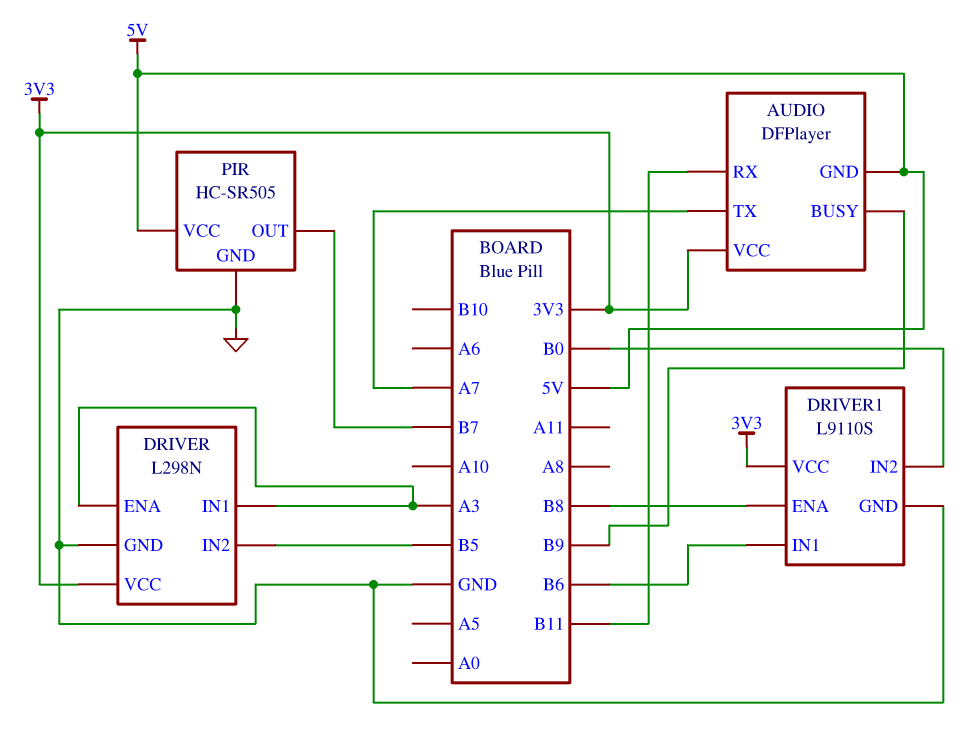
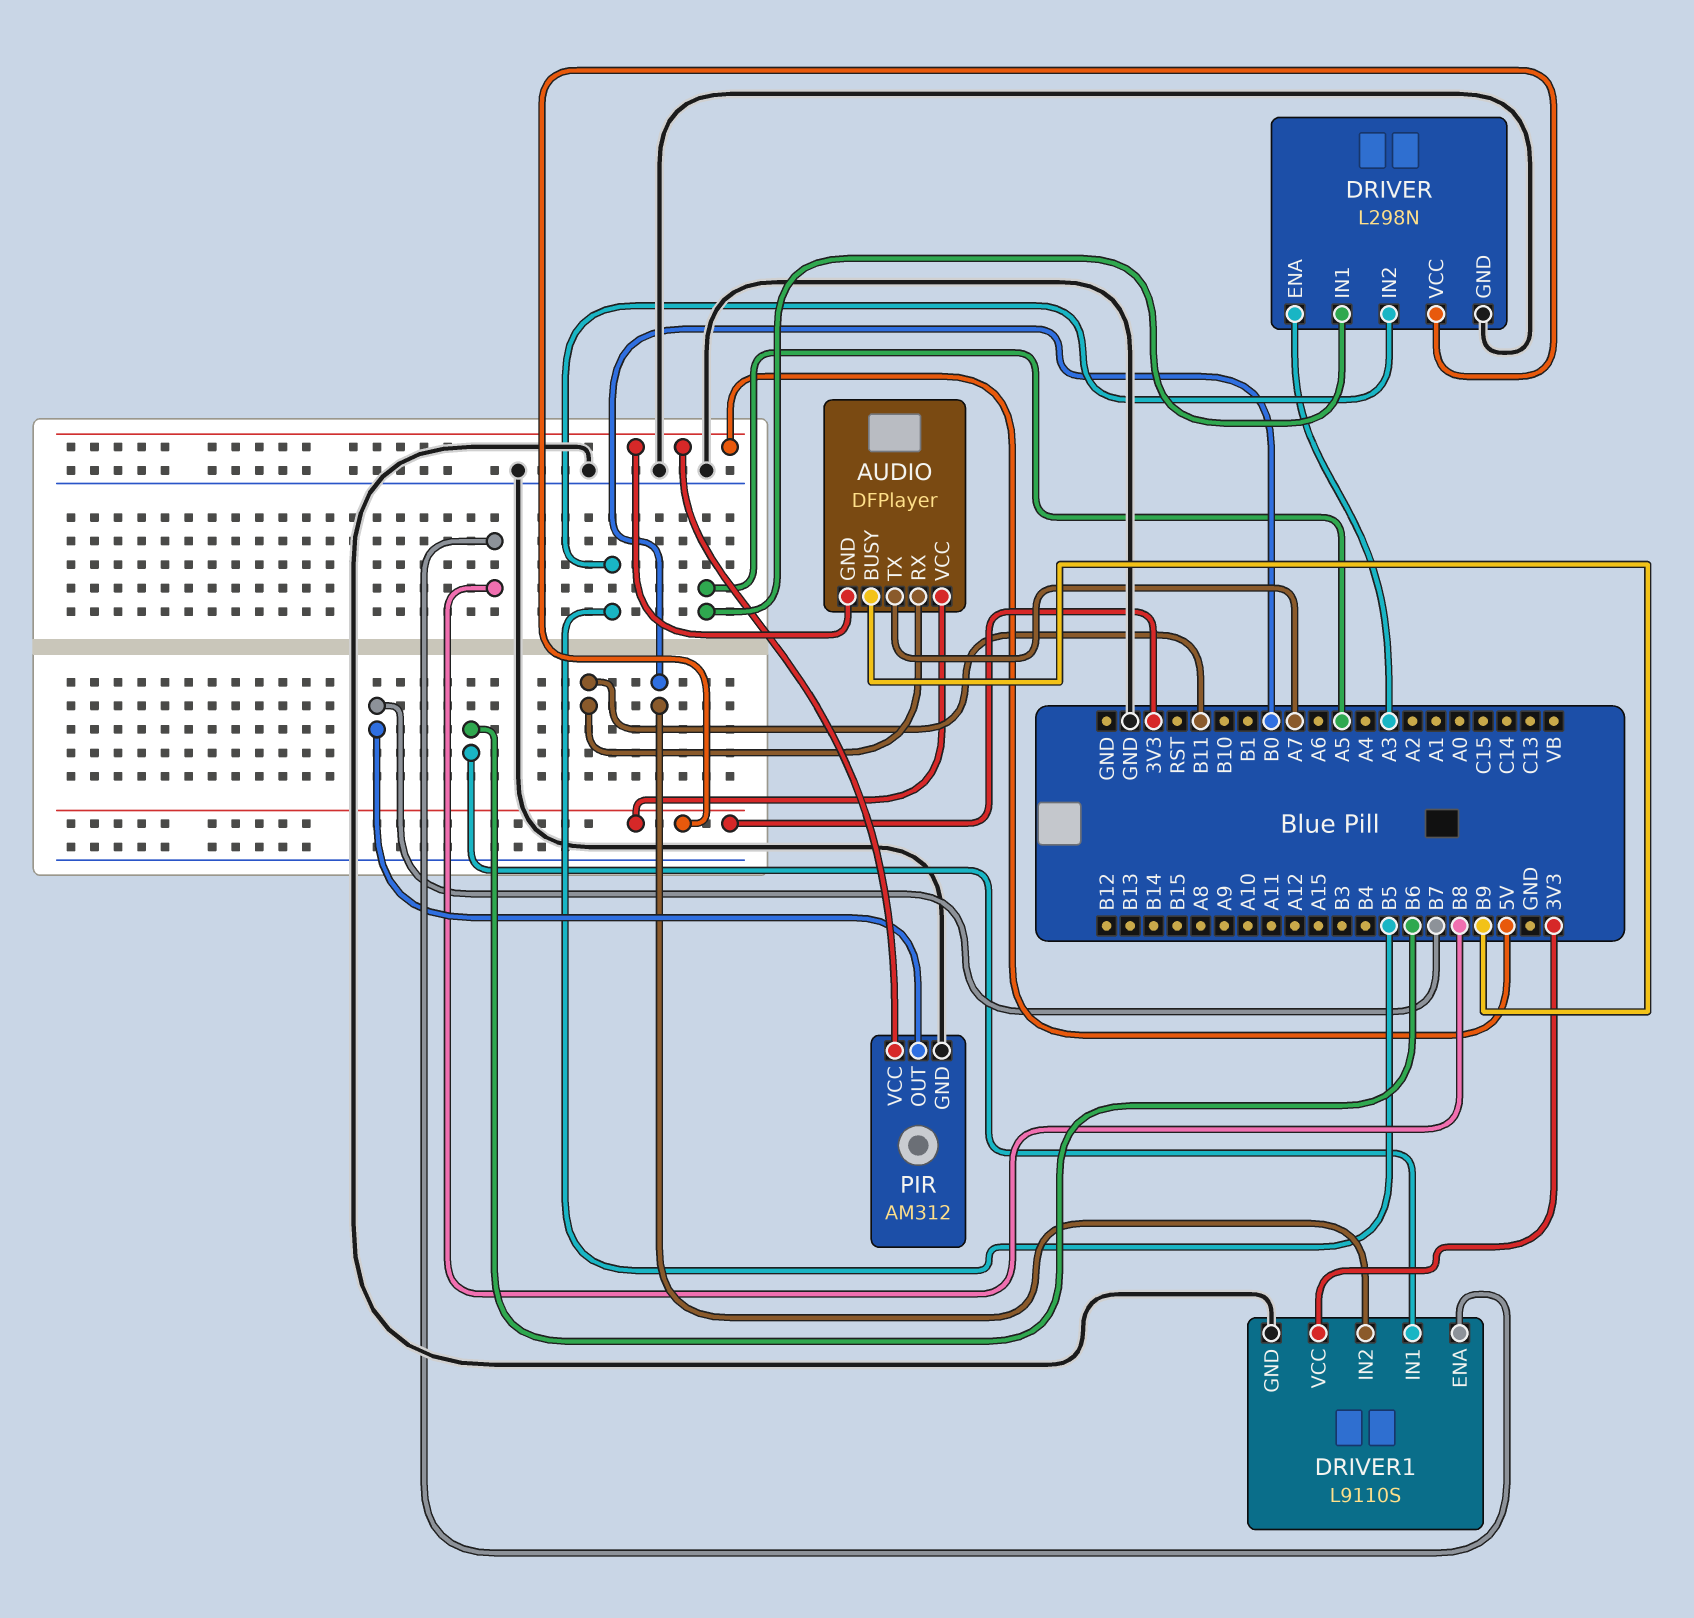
DRIVER pin IN1: A3 -> A5
PIR: HC-SR505 -> AM312

